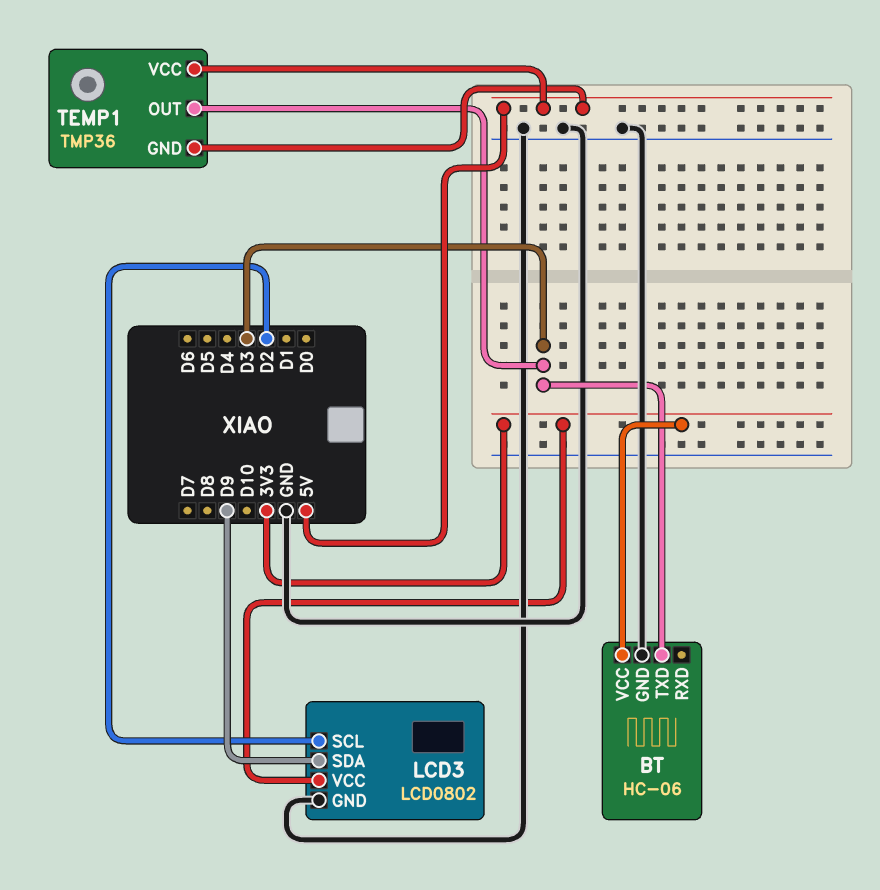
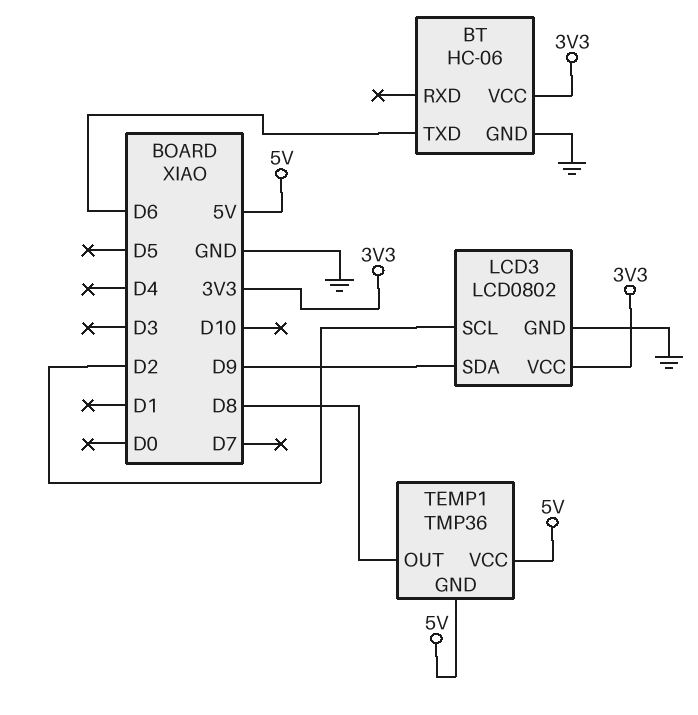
BT pin TXD: D3 -> D6
TEMP1 pin OUT: D3 -> D8

